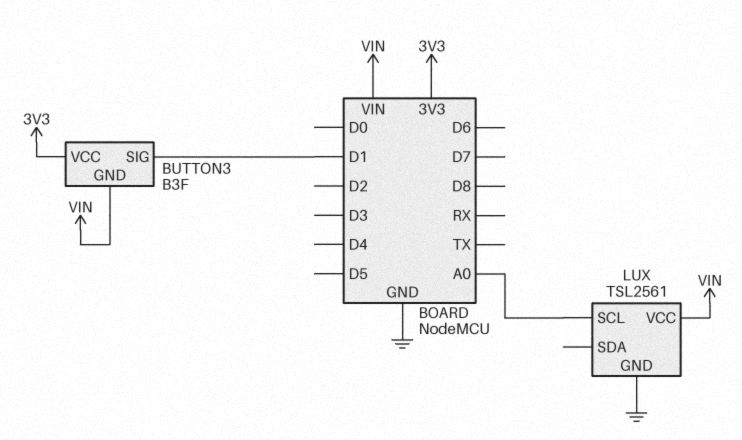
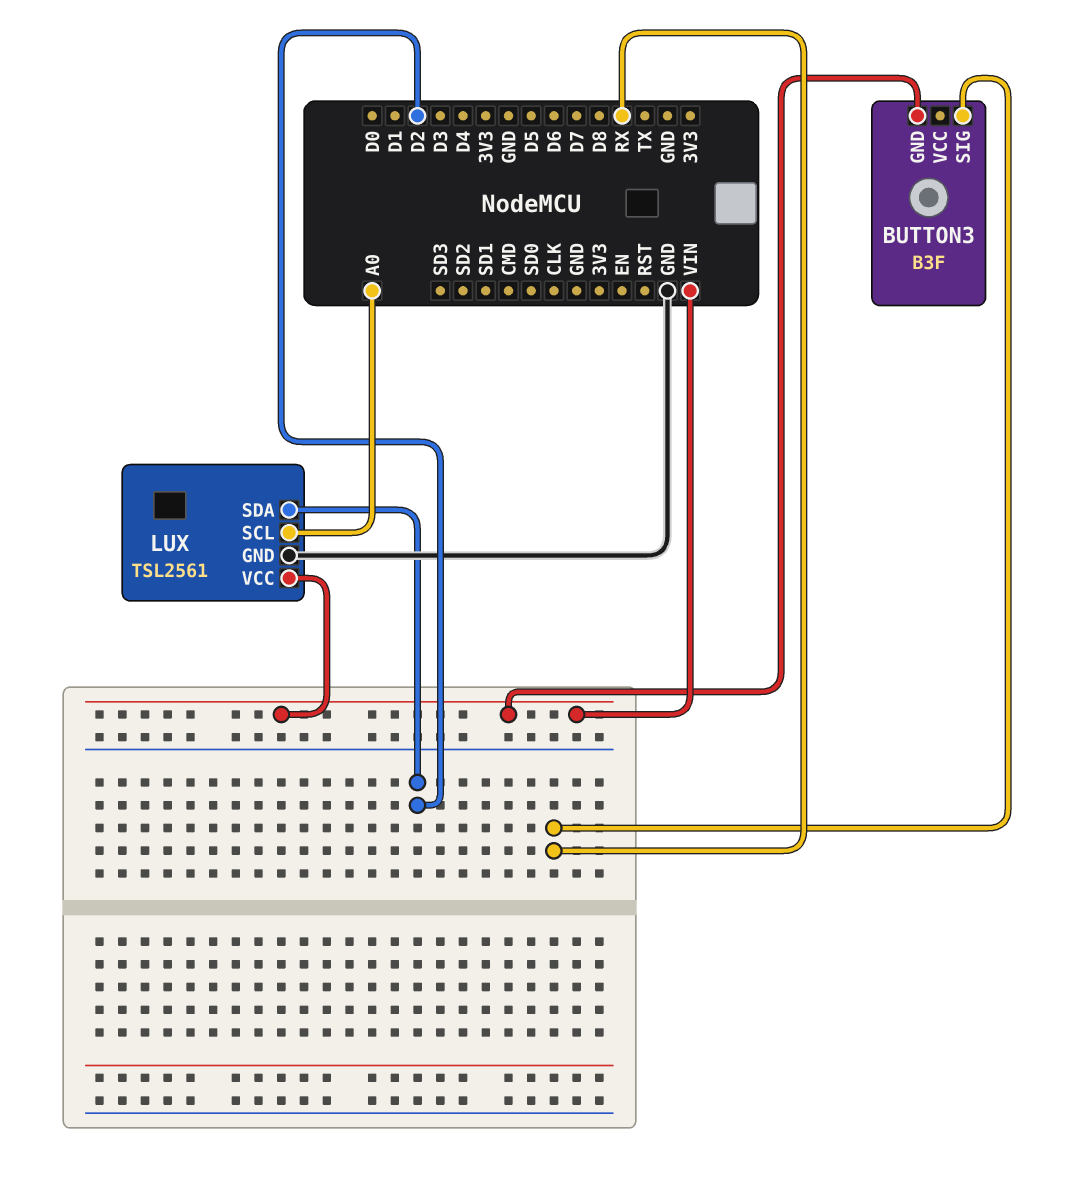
BUTTON3 pin SIG: D1 -> RX
BUTTON3 pin VCC: 3V3 -> none
LUX pin SDA: none -> D2

